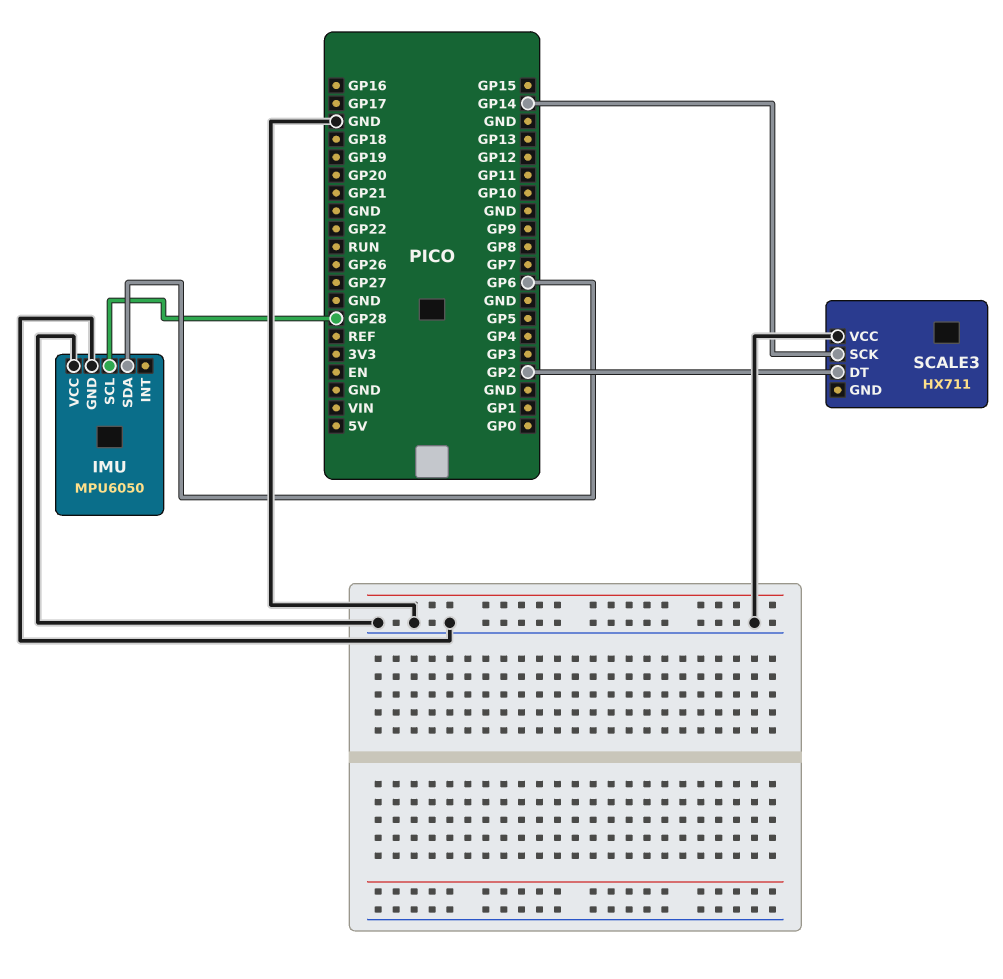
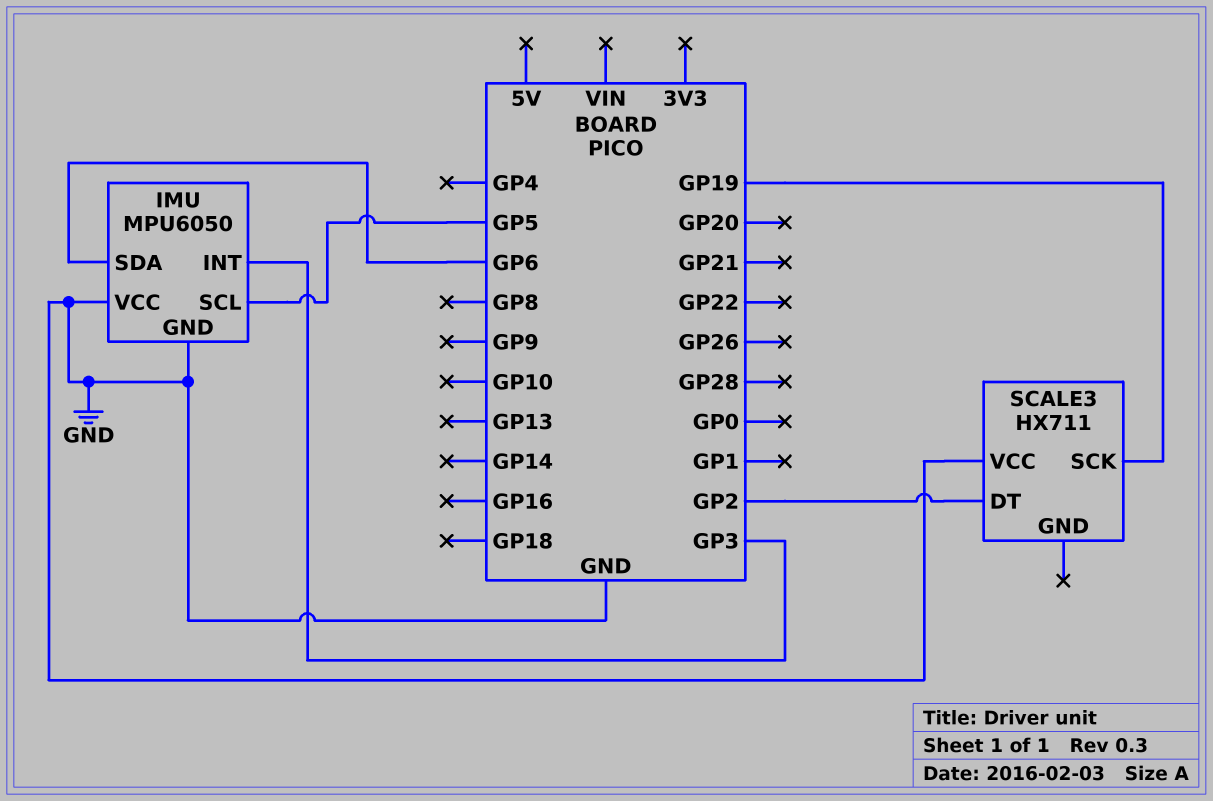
IMU pin INT: none -> GP3
IMU pin SCL: GP28 -> GP5
SCALE3 pin SCK: GP14 -> GP19

